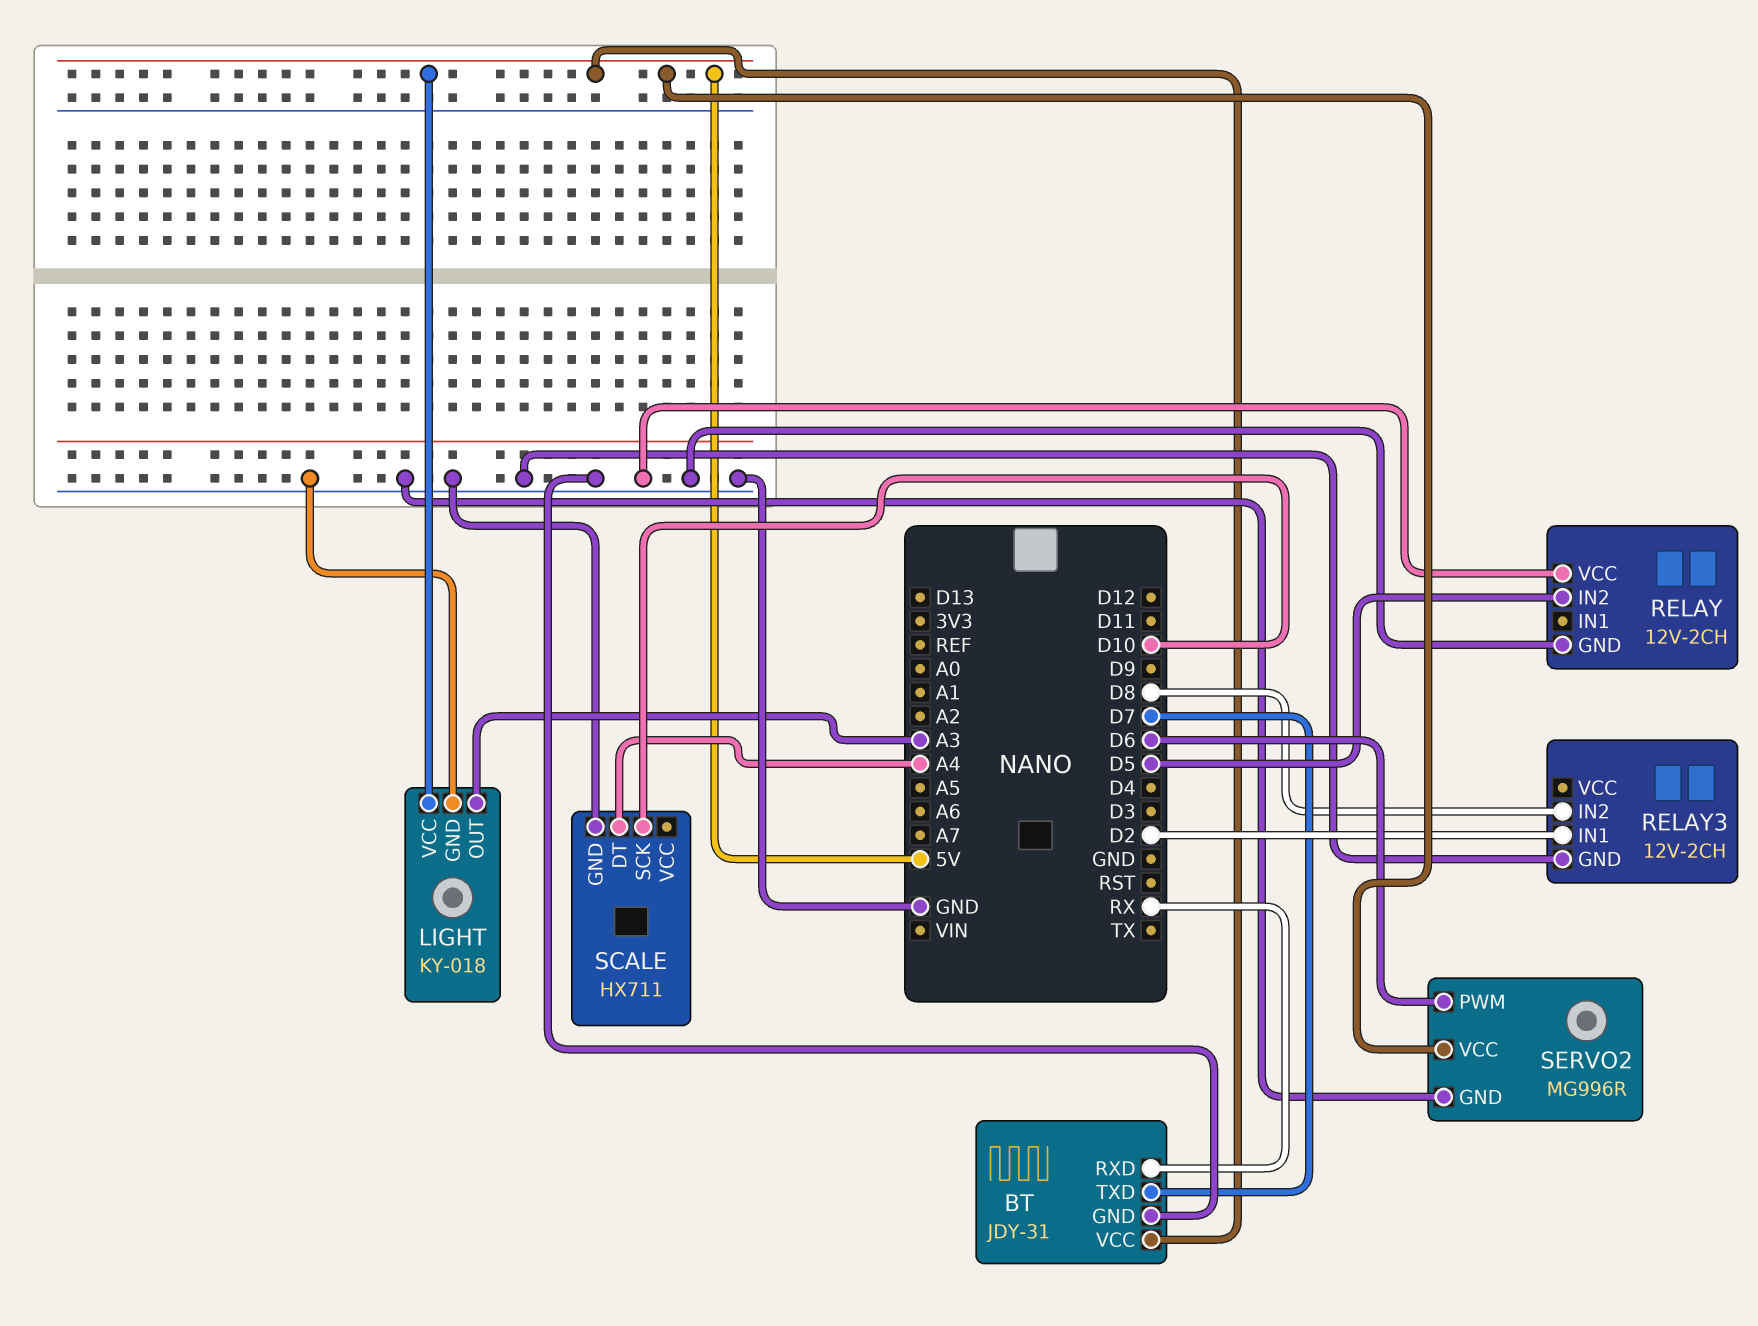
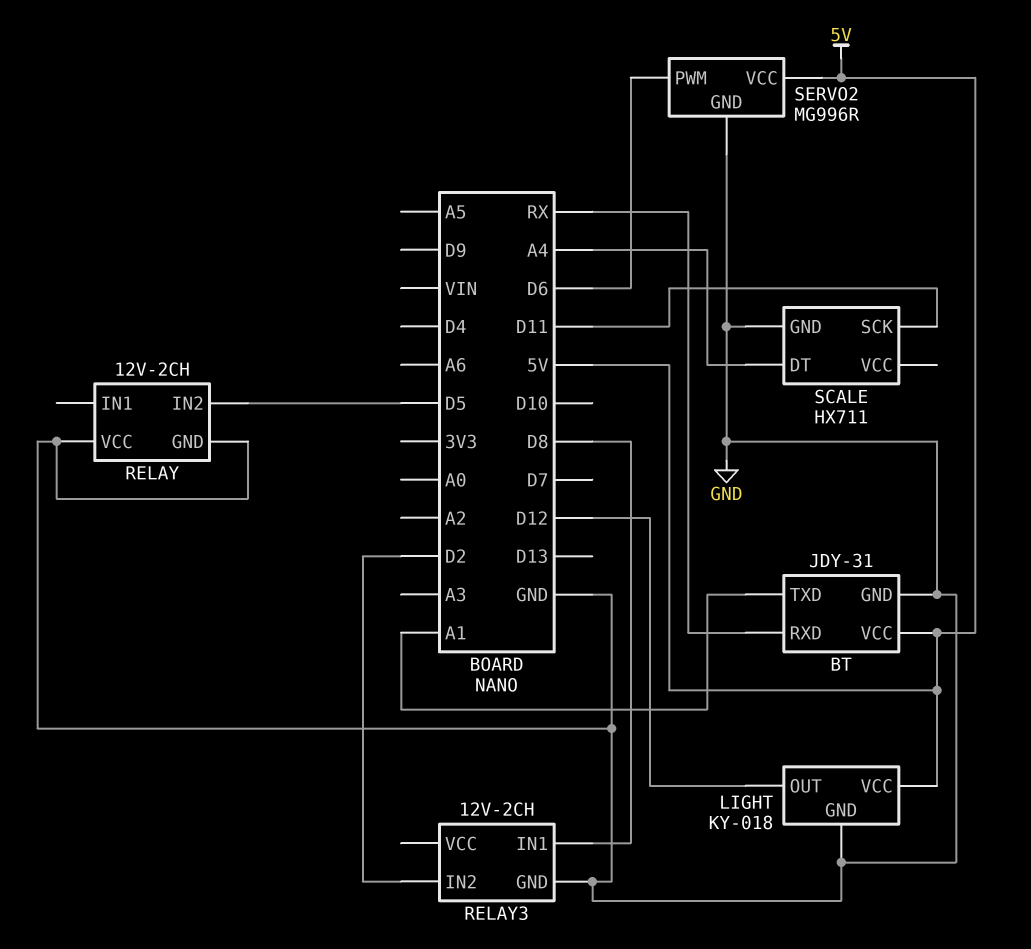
BT pin TXD: D7 -> A1
LIGHT pin OUT: A3 -> D12
RELAY3 pin IN1: D2 -> D8
RELAY3 pin IN2: D8 -> D2
SCALE pin SCK: D10 -> D11

